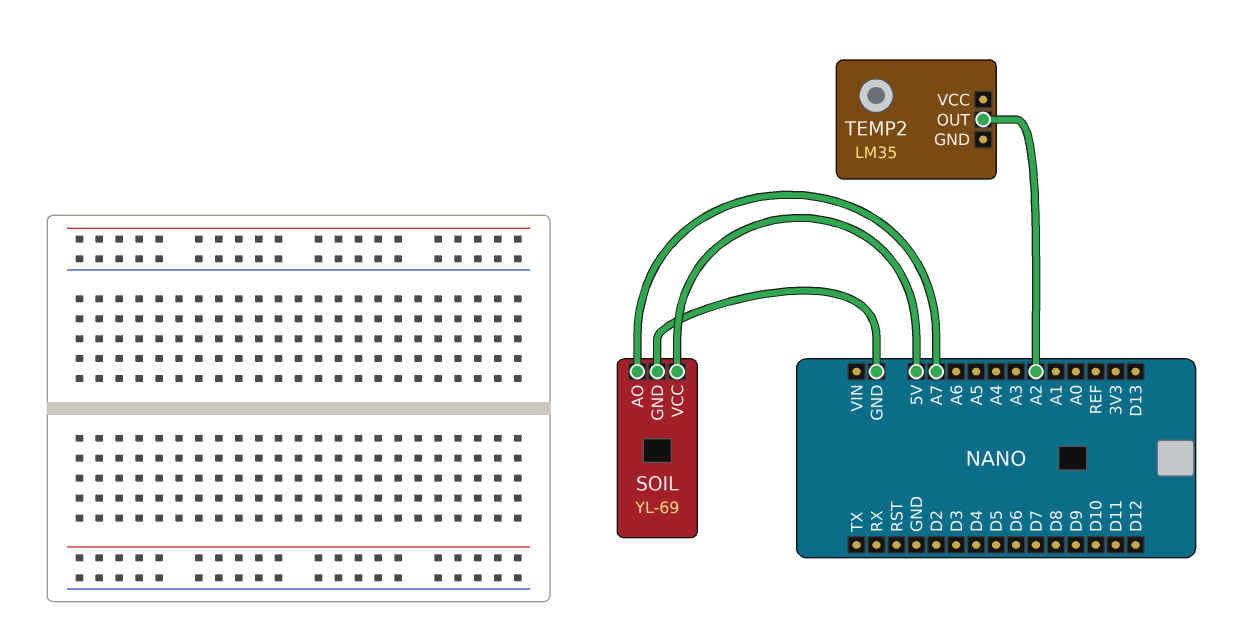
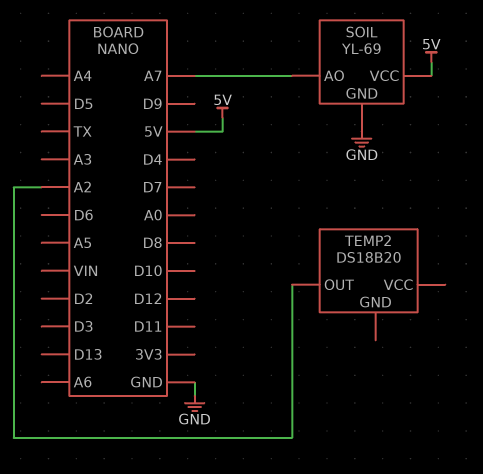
TEMP2: LM35 -> DS18B20

